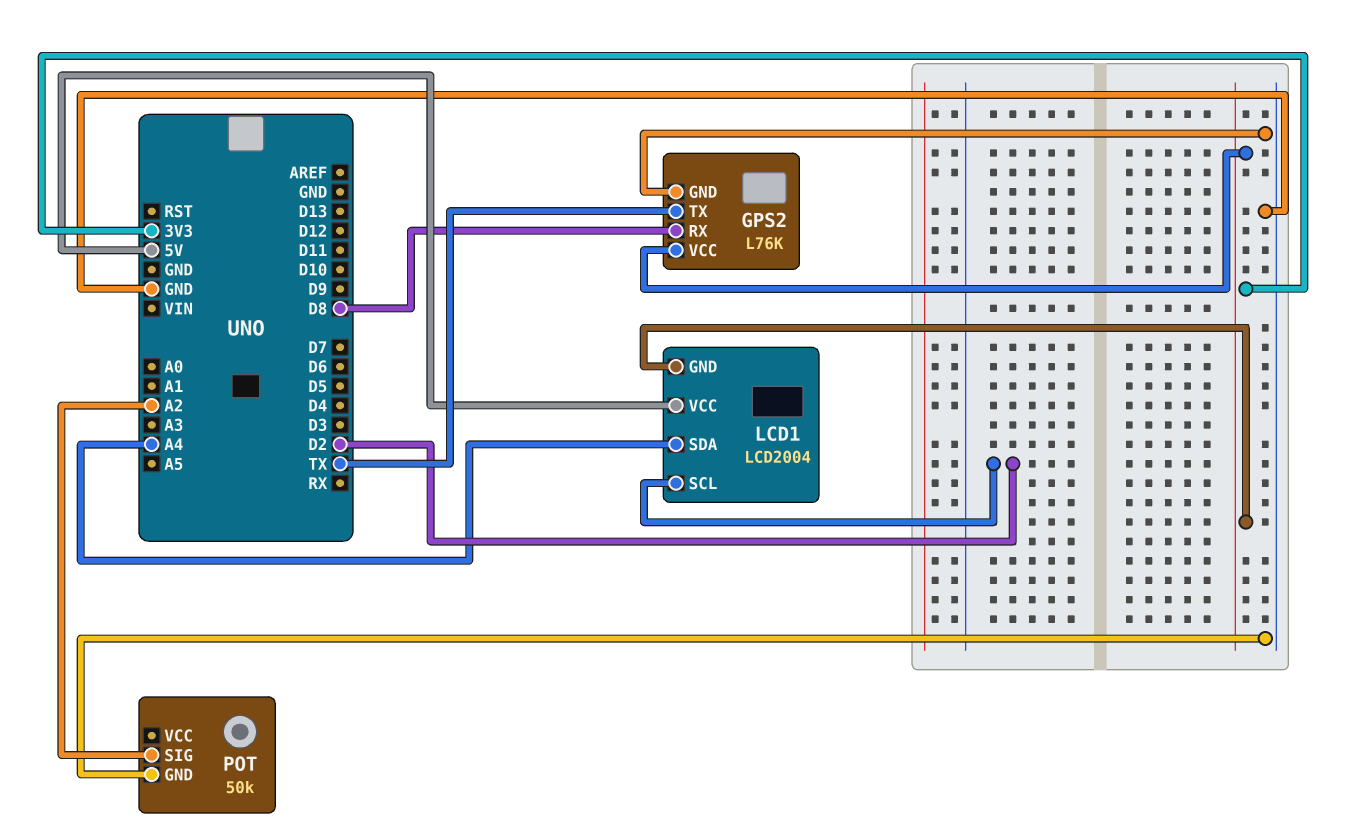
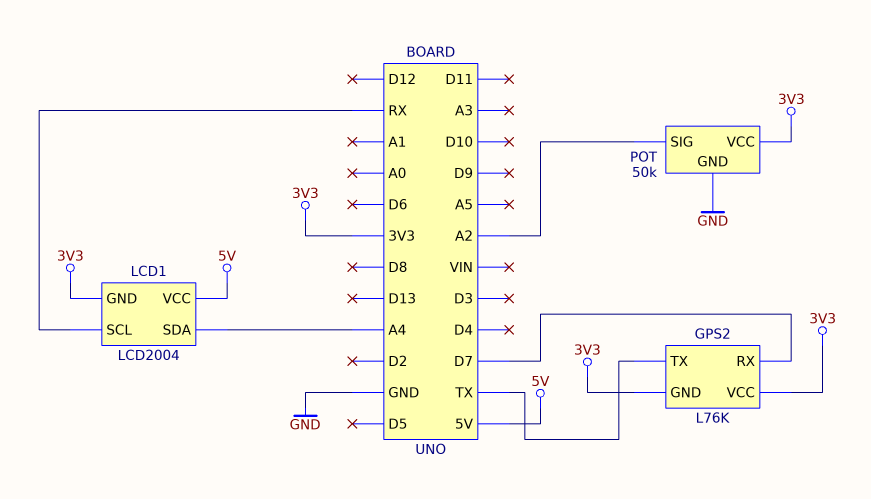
GPS2 pin GND: GND -> 3V3
GPS2 pin RX: D8 -> D7
LCD1 pin SCL: D2 -> RX
POT pin VCC: none -> 3V3

